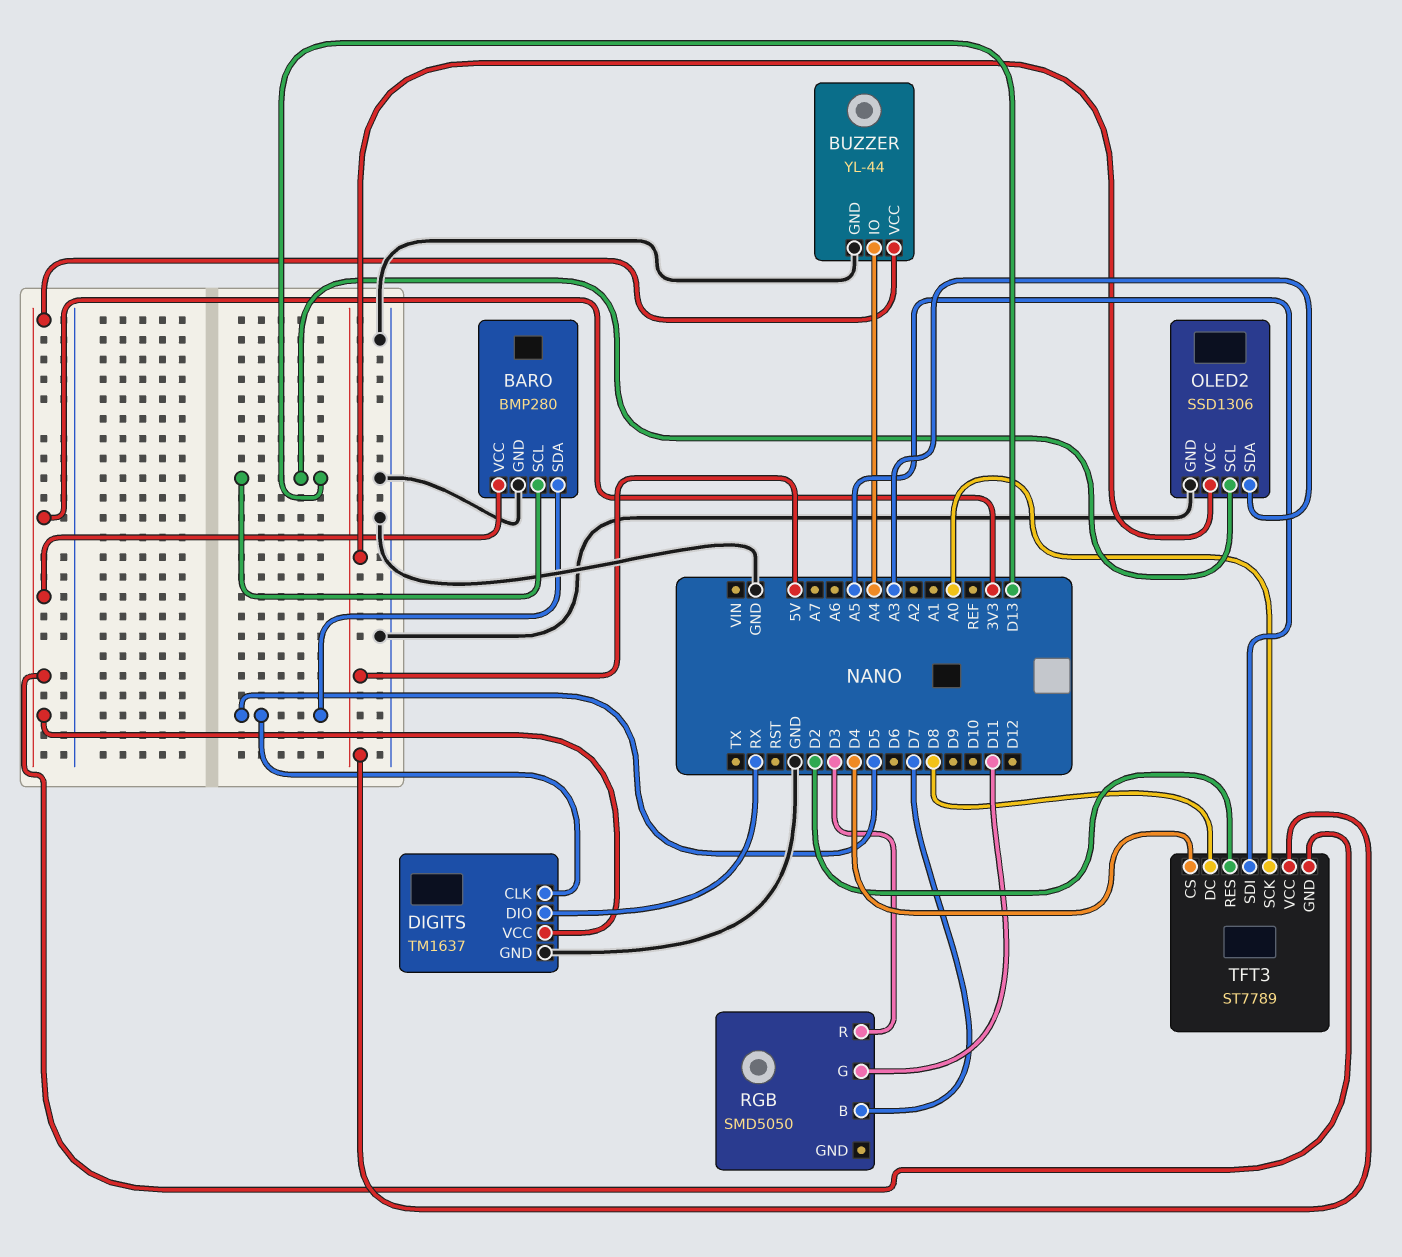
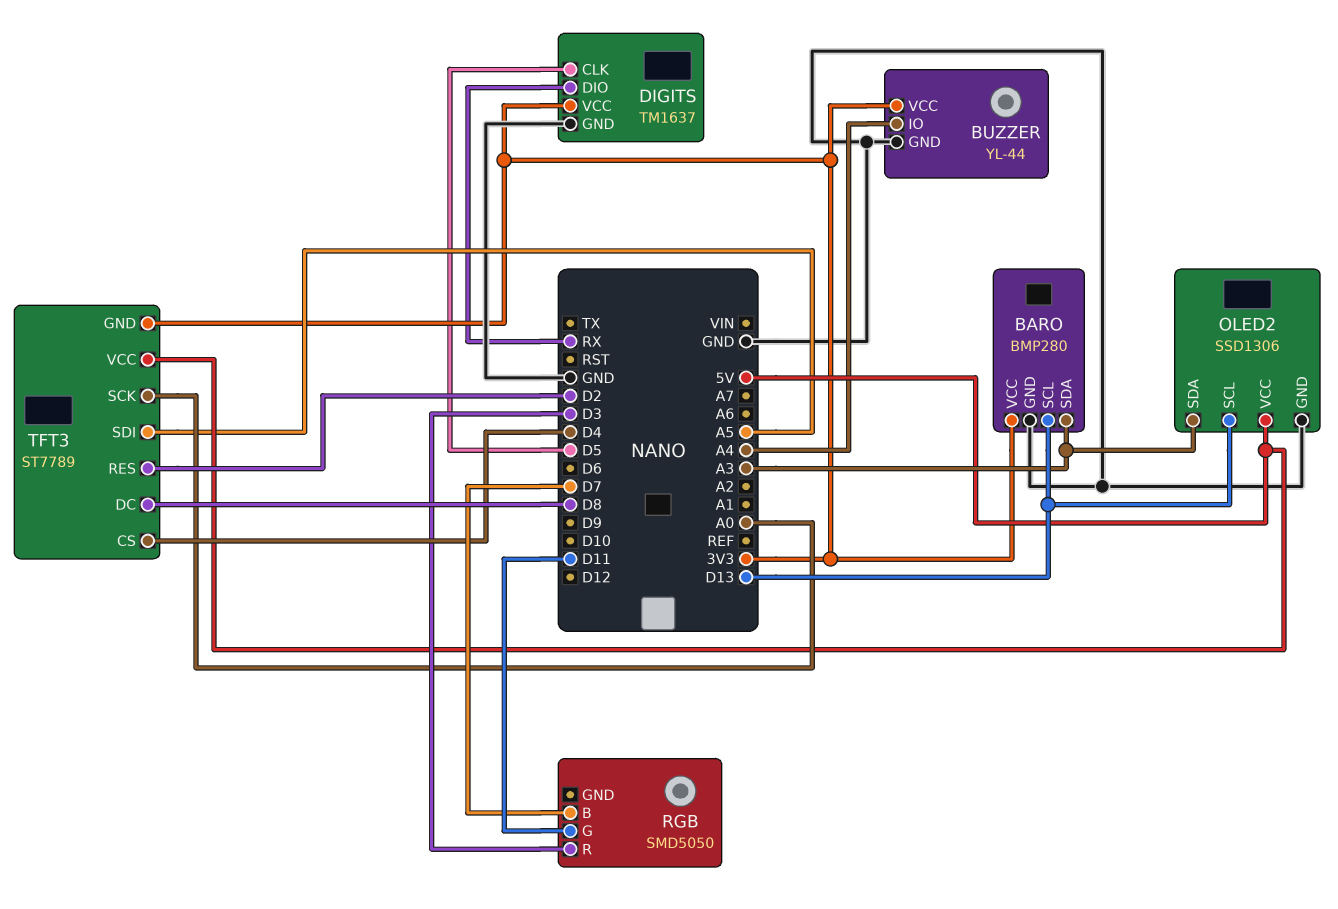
BARO pin SDA: D5 -> A3

